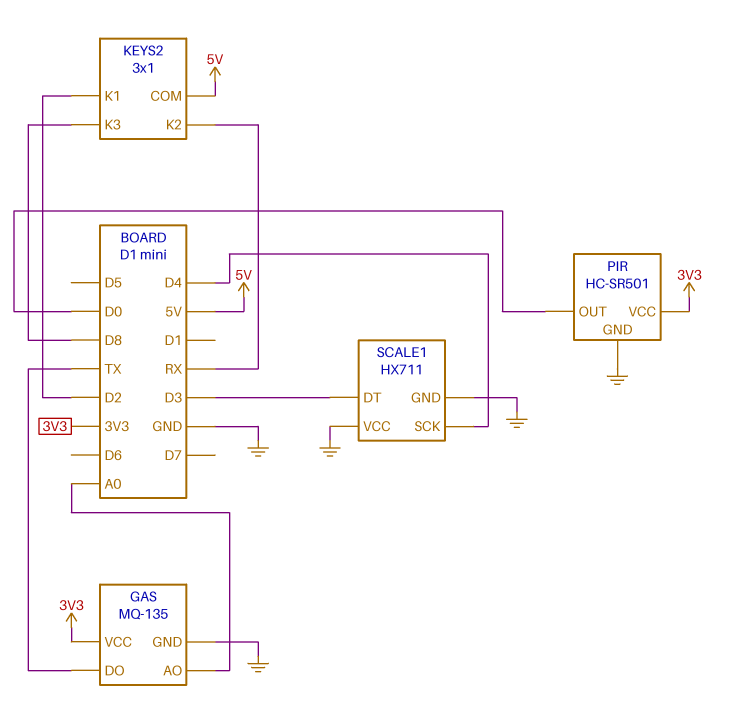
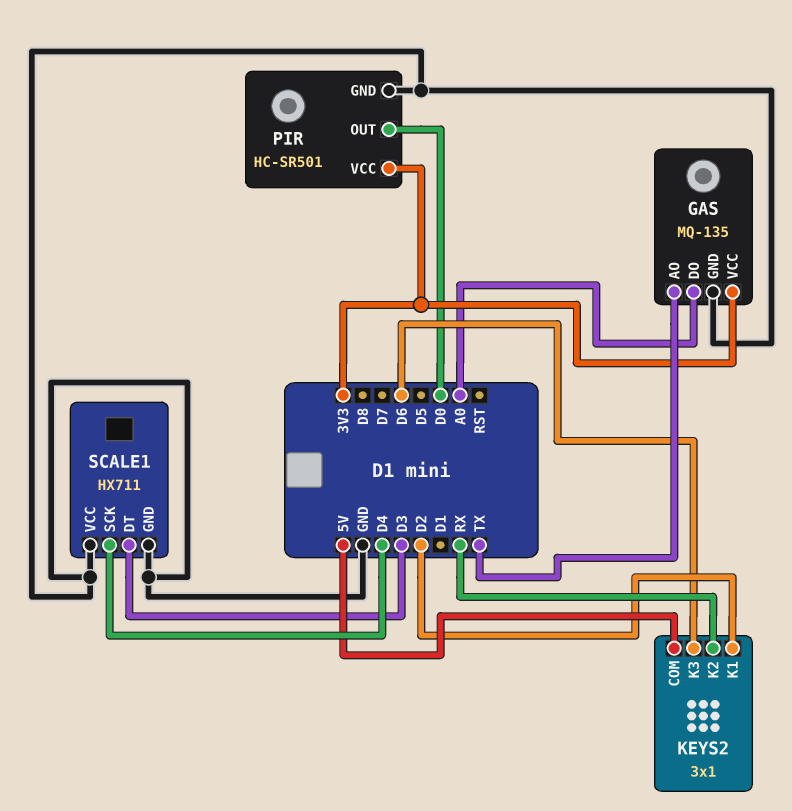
GAS pin AO: A0 -> TX
GAS pin DO: TX -> A0
KEYS2 pin K3: D8 -> D6

